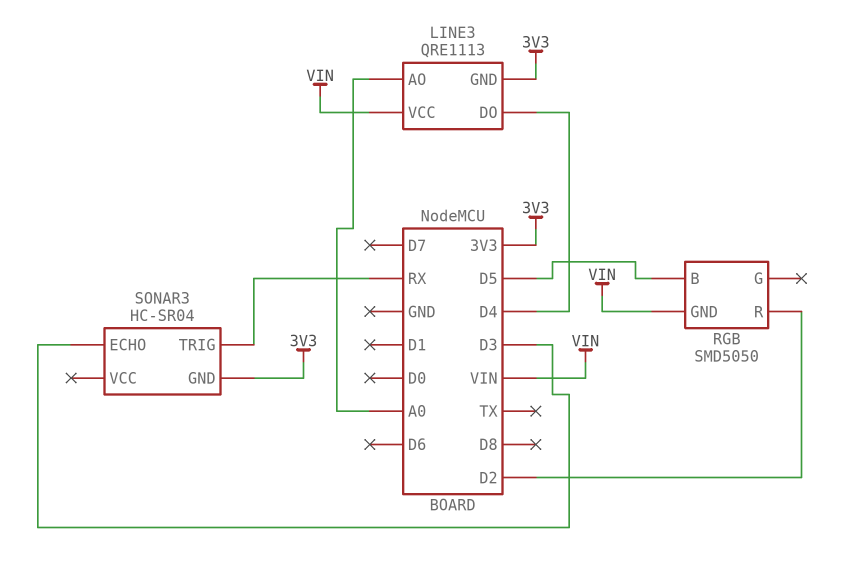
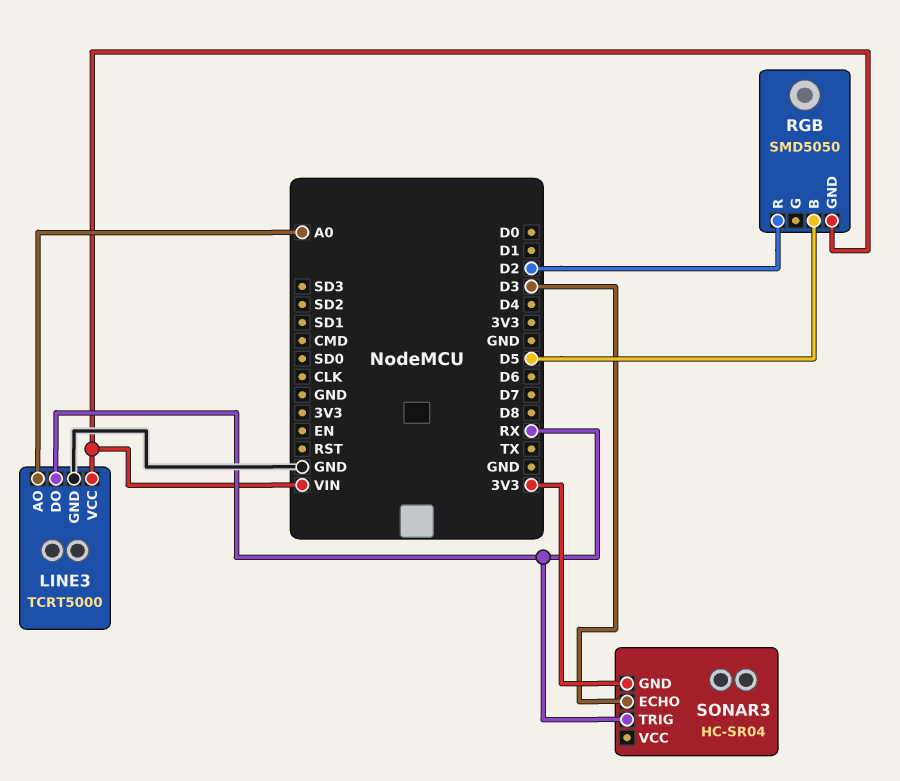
LINE3: QRE1113 -> TCRT5000
LINE3 pin DO: D4 -> RX
LINE3 pin GND: 3V3 -> GND

